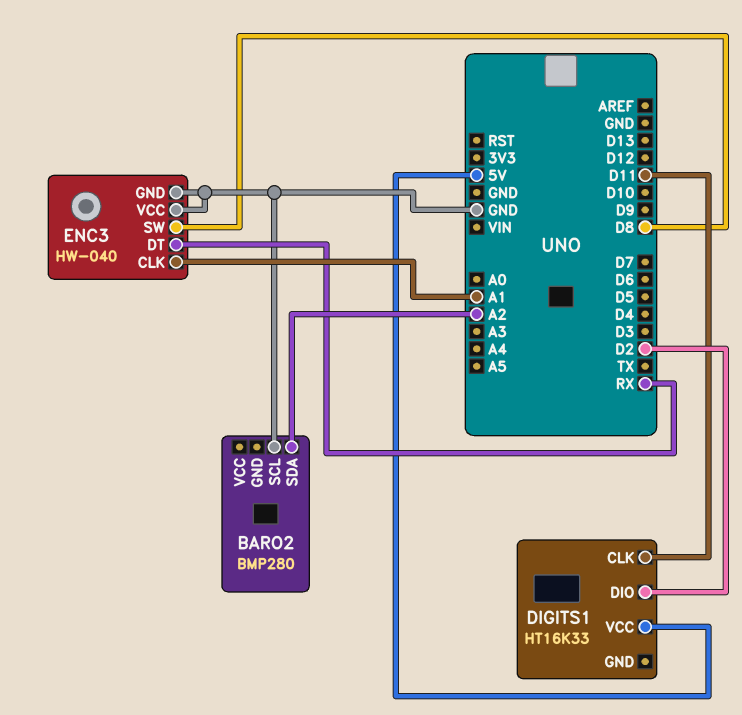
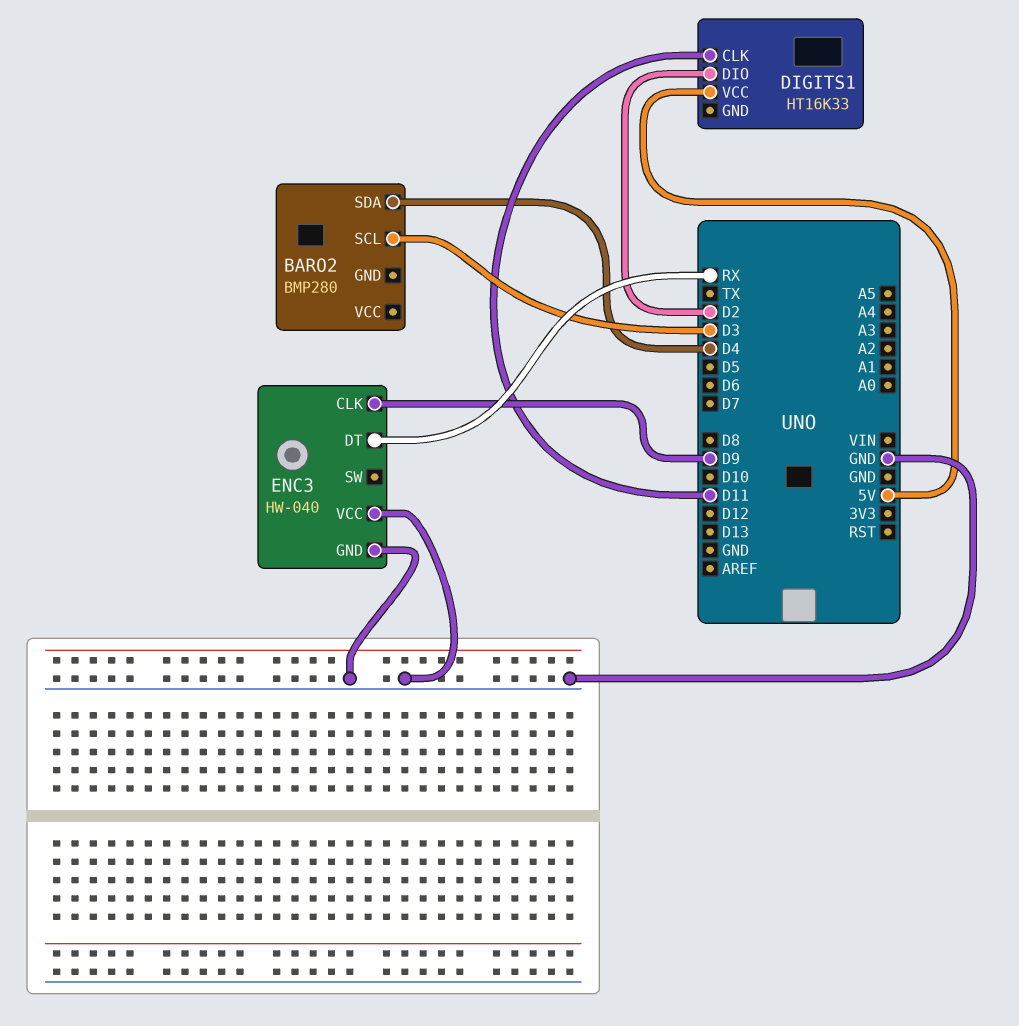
BARO2 pin SCL: GND -> D3
BARO2 pin SDA: A2 -> D4
ENC3 pin CLK: A1 -> D9
ENC3 pin SW: D8 -> none

